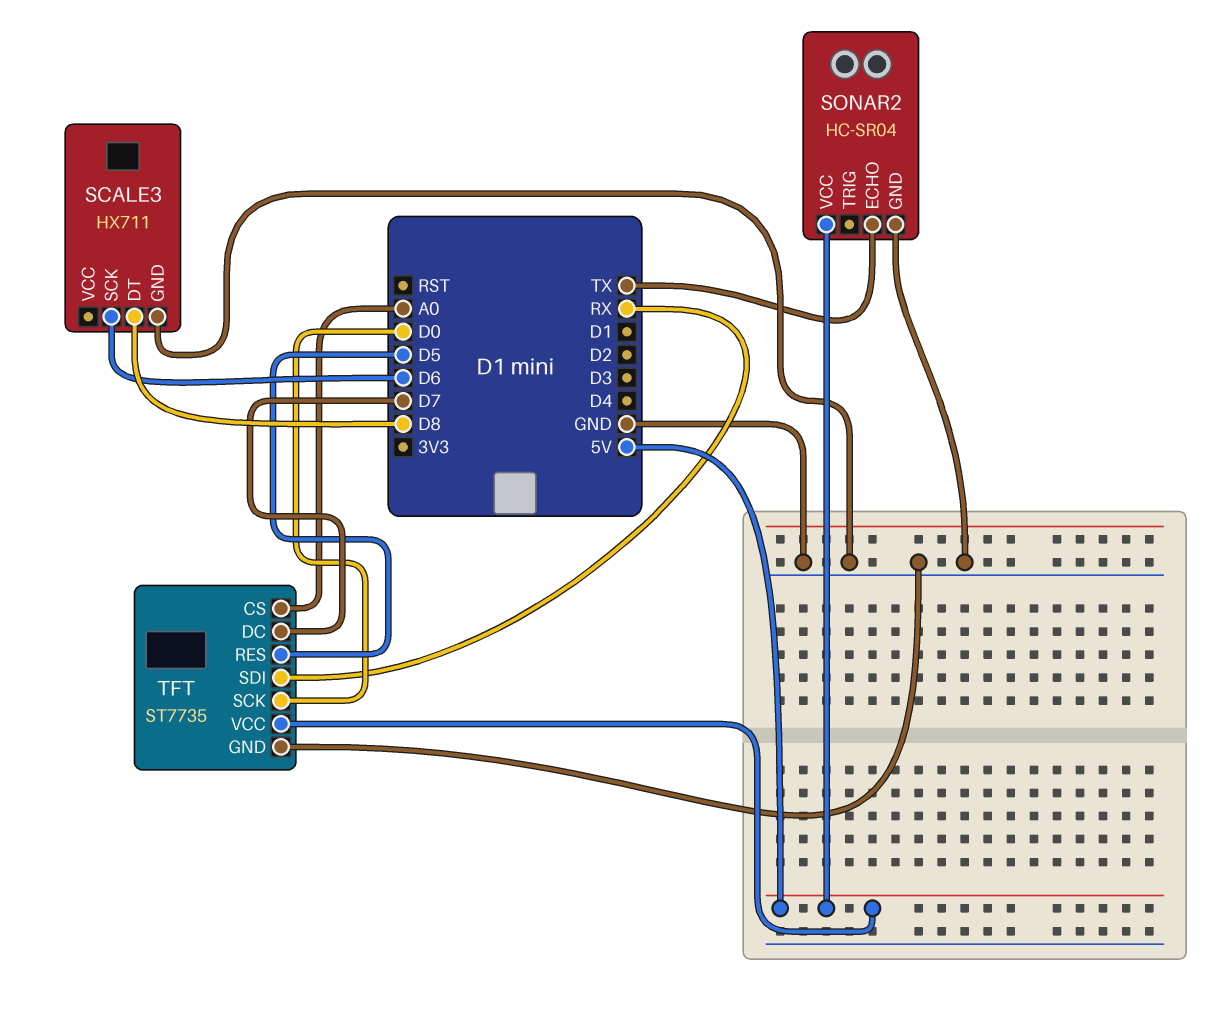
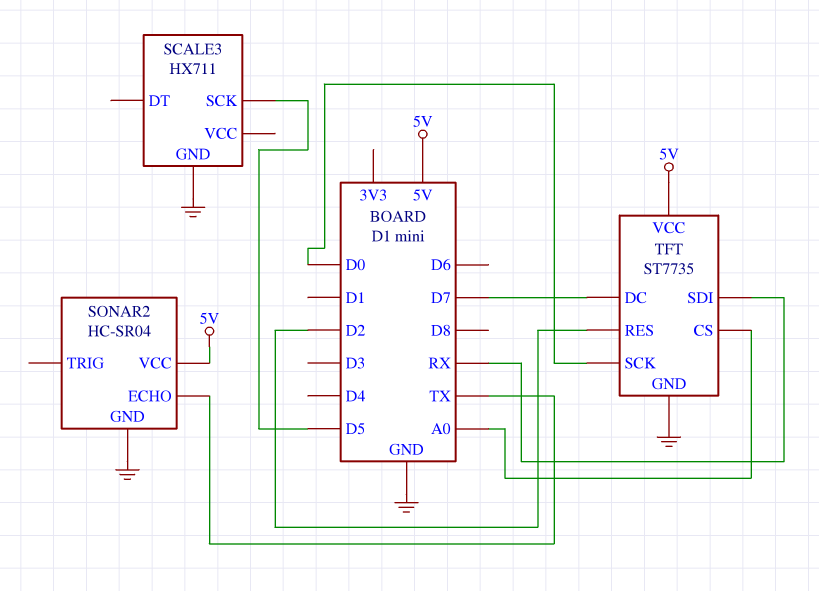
SCALE3 pin DT: D8 -> none
SCALE3 pin SCK: D6 -> D5
TFT pin RES: D5 -> D2

